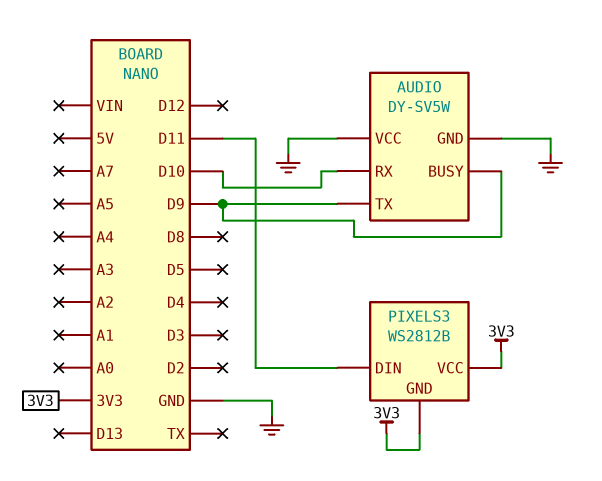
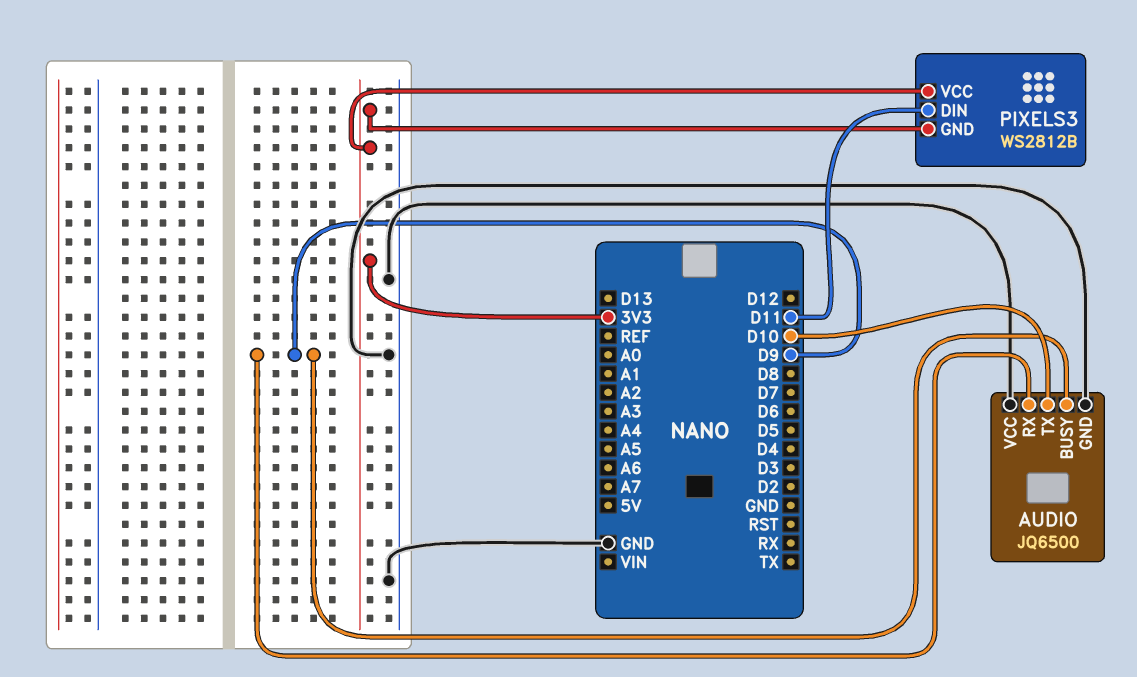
AUDIO: DY-SV5W -> JQ6500
AUDIO pin RX: D10 -> D9
AUDIO pin TX: D9 -> D10

